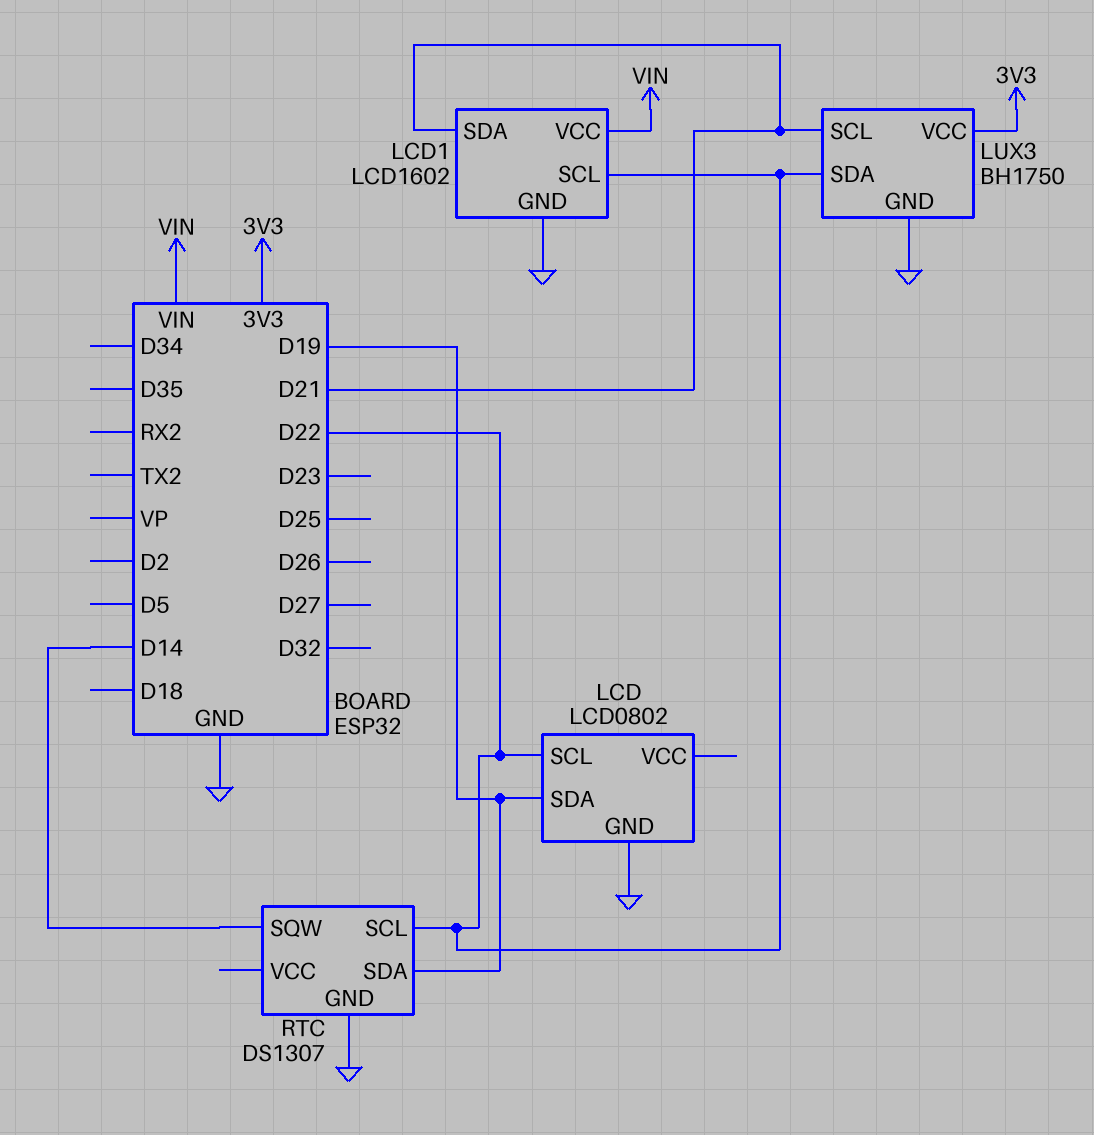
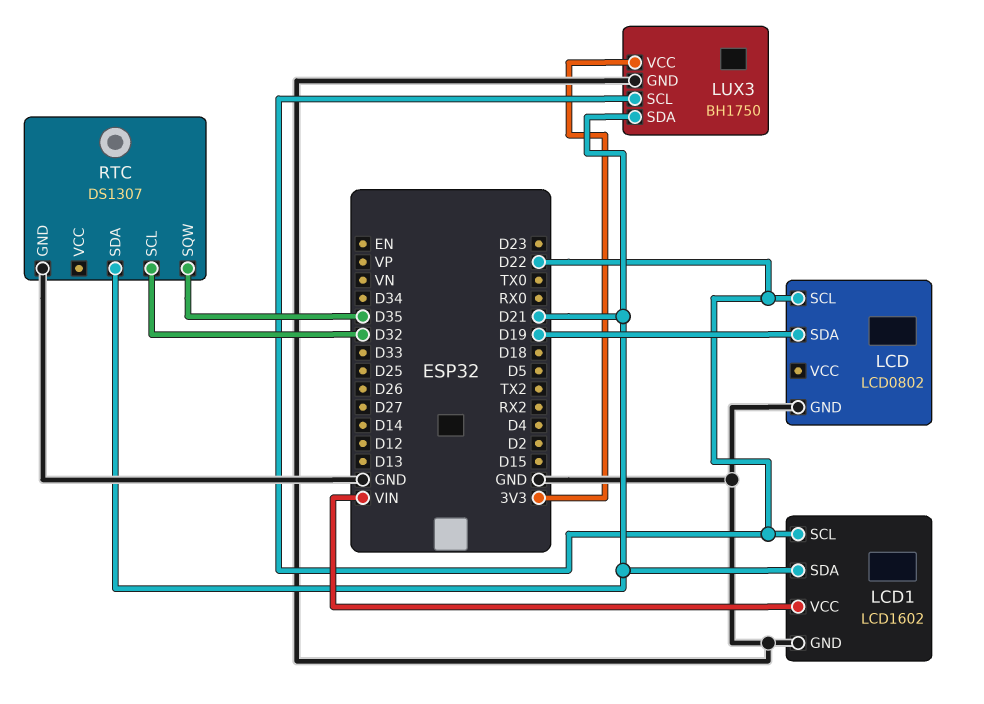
LUX3 pin SCL: D21 -> D22
LUX3 pin SDA: D22 -> D21
RTC pin SCL: D22 -> D32
RTC pin SDA: D19 -> D21
RTC pin SQW: D14 -> D35

